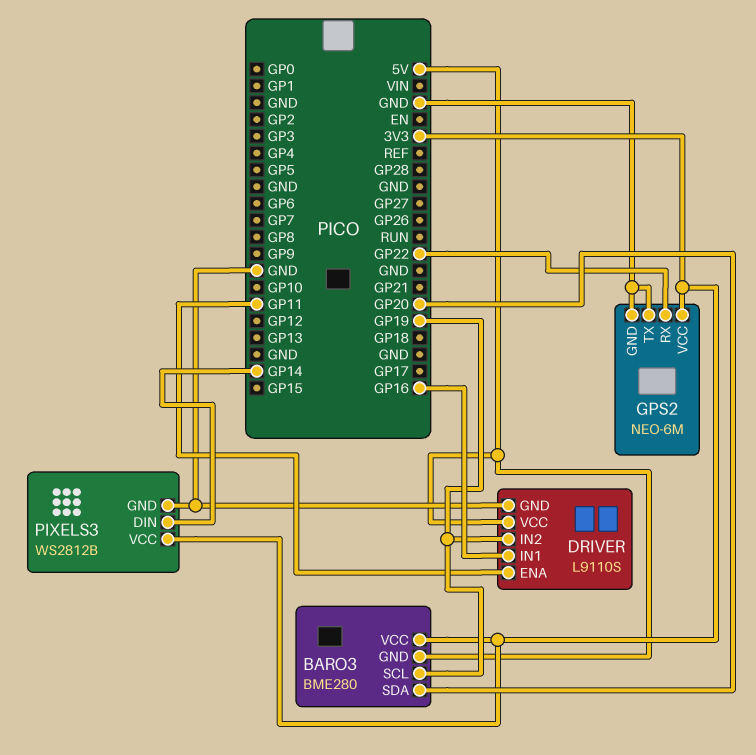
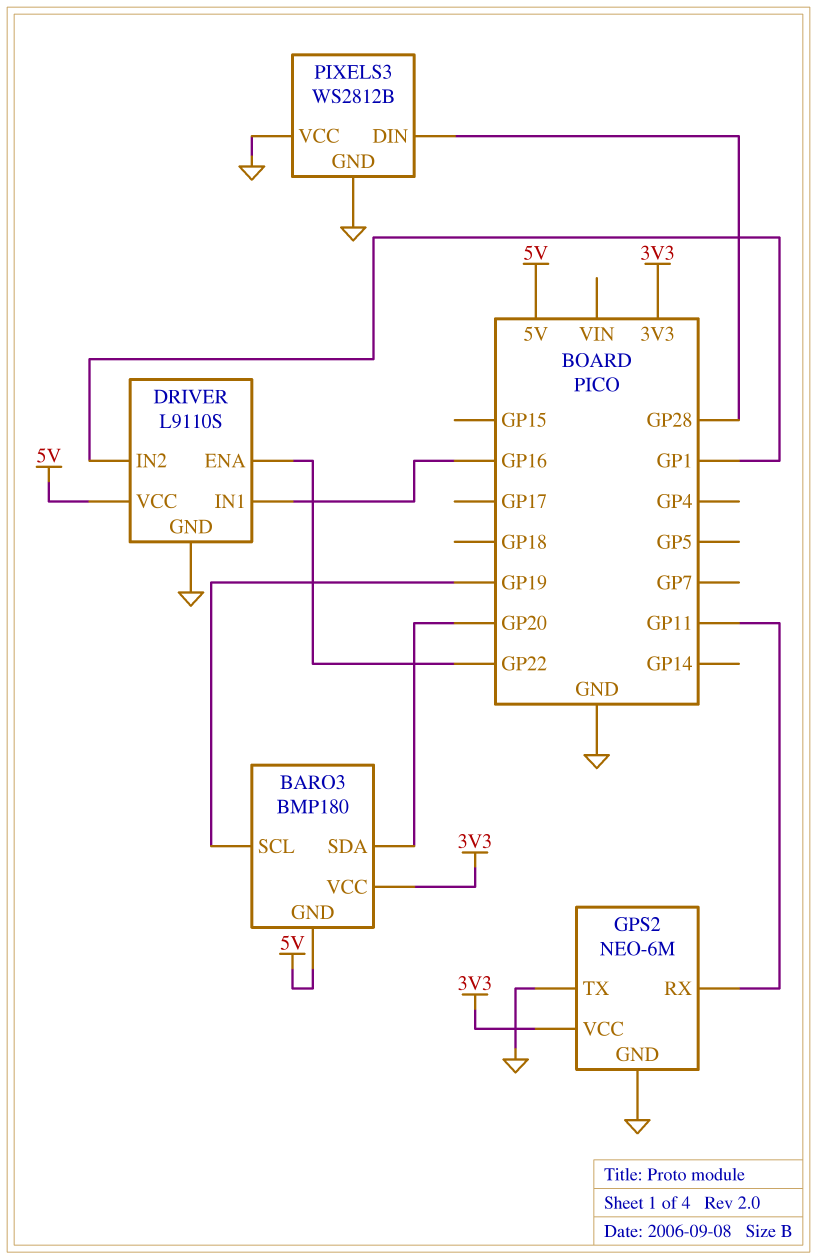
BARO3: BME280 -> BMP180
DRIVER pin ENA: GP11 -> GP22
DRIVER pin IN2: GP19 -> GP1
GPS2 pin RX: GP22 -> GP11
PIXELS3 pin DIN: GP14 -> GP28
PIXELS3 pin VCC: 3V3 -> GND

